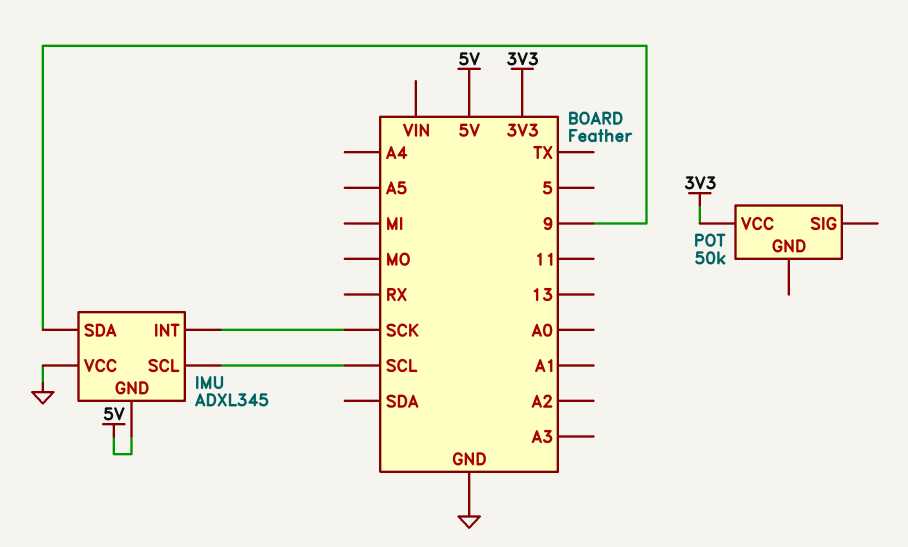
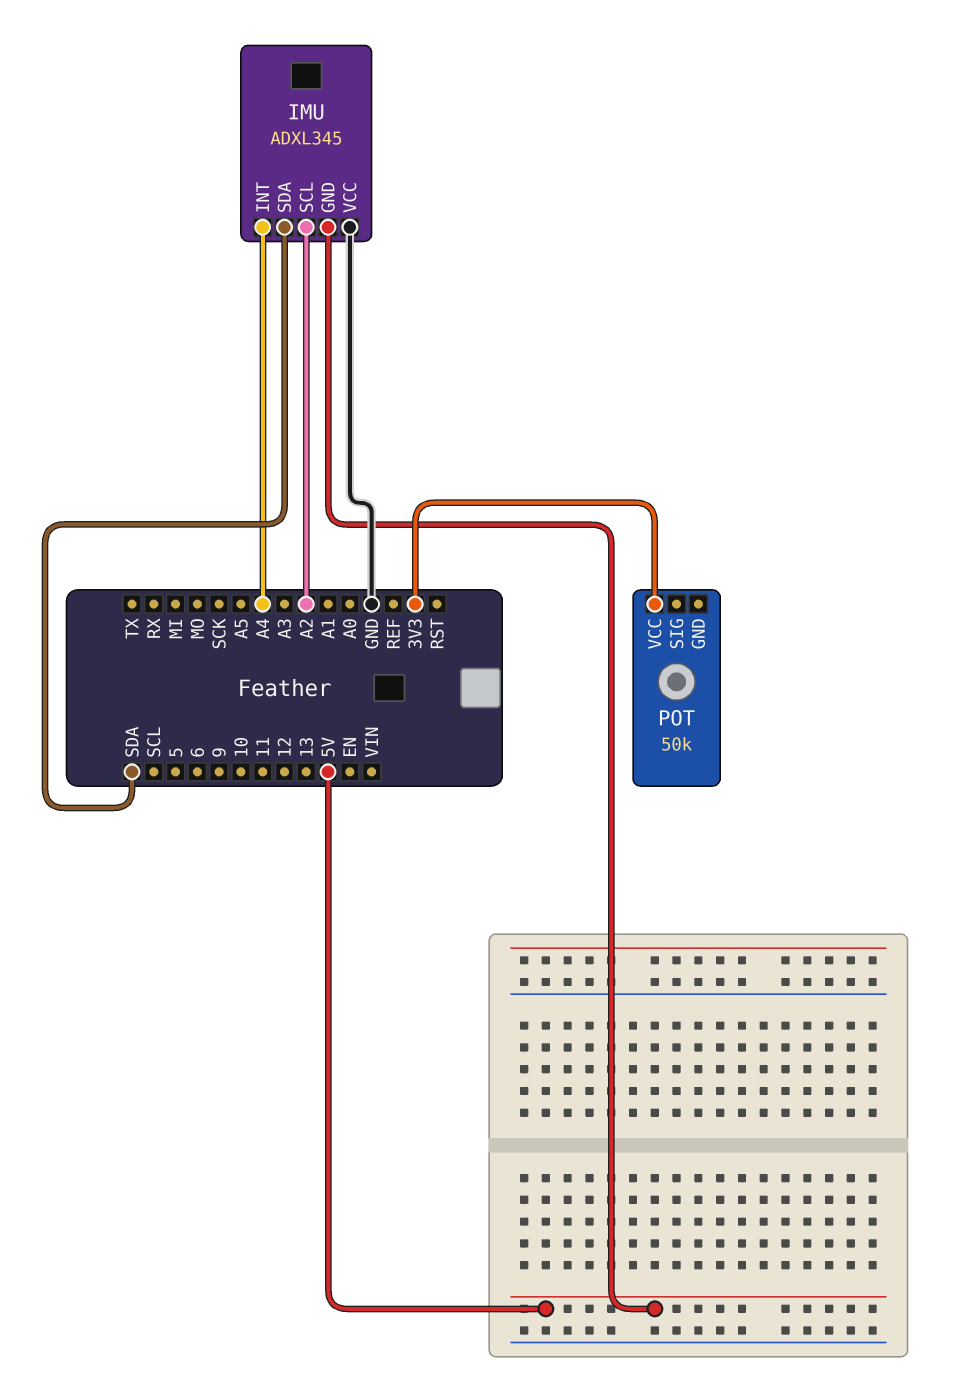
IMU pin INT: SCK -> A4
IMU pin SCL: SCL -> A2
IMU pin SDA: 9 -> SDA

